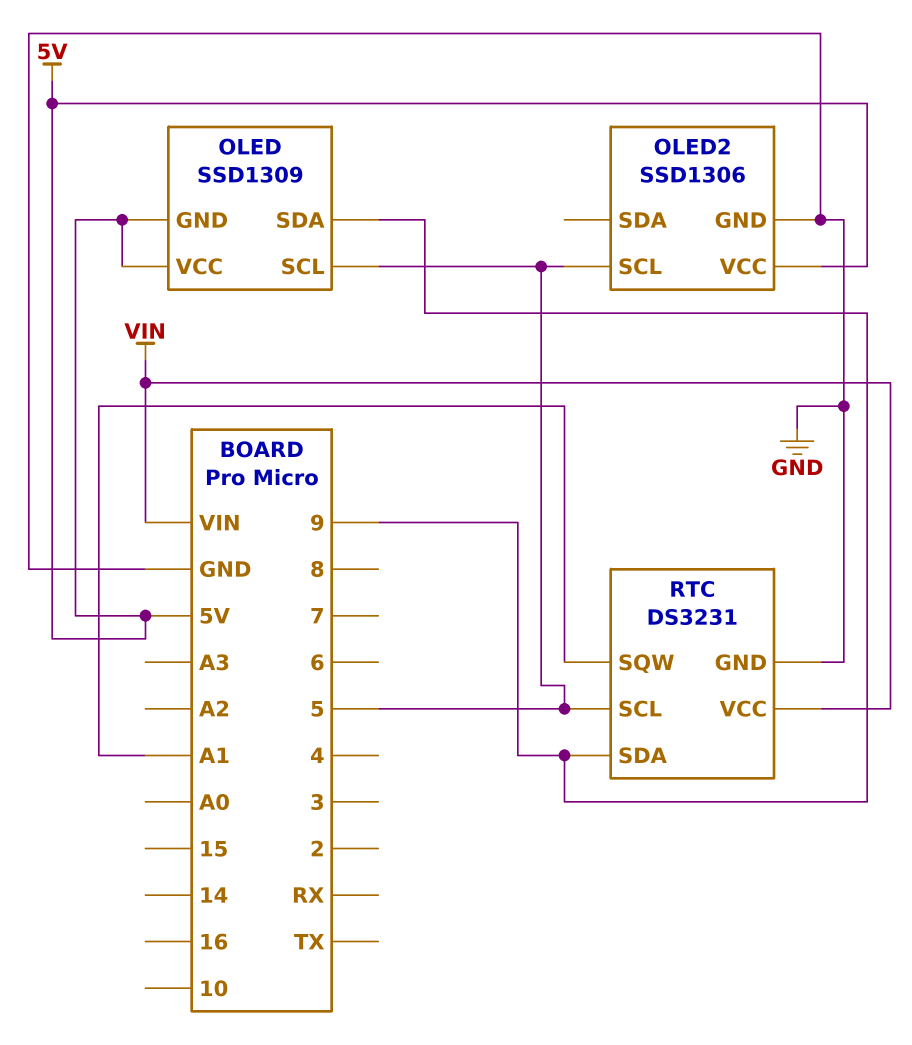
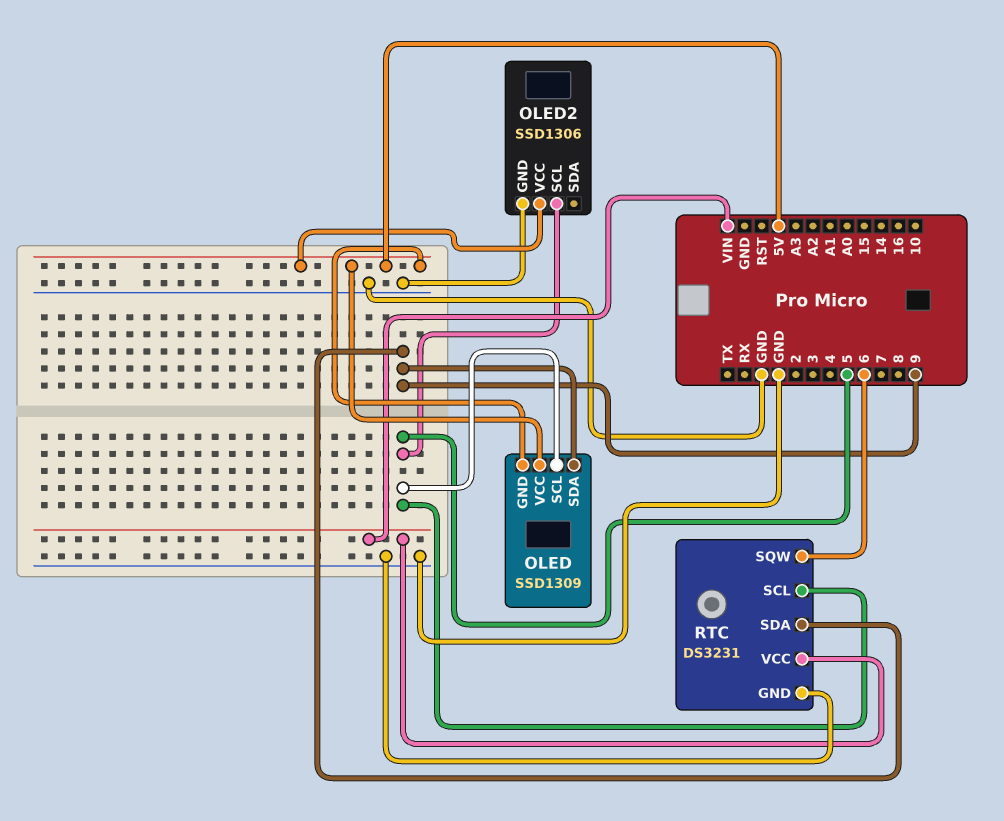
RTC pin SQW: A1 -> 6

